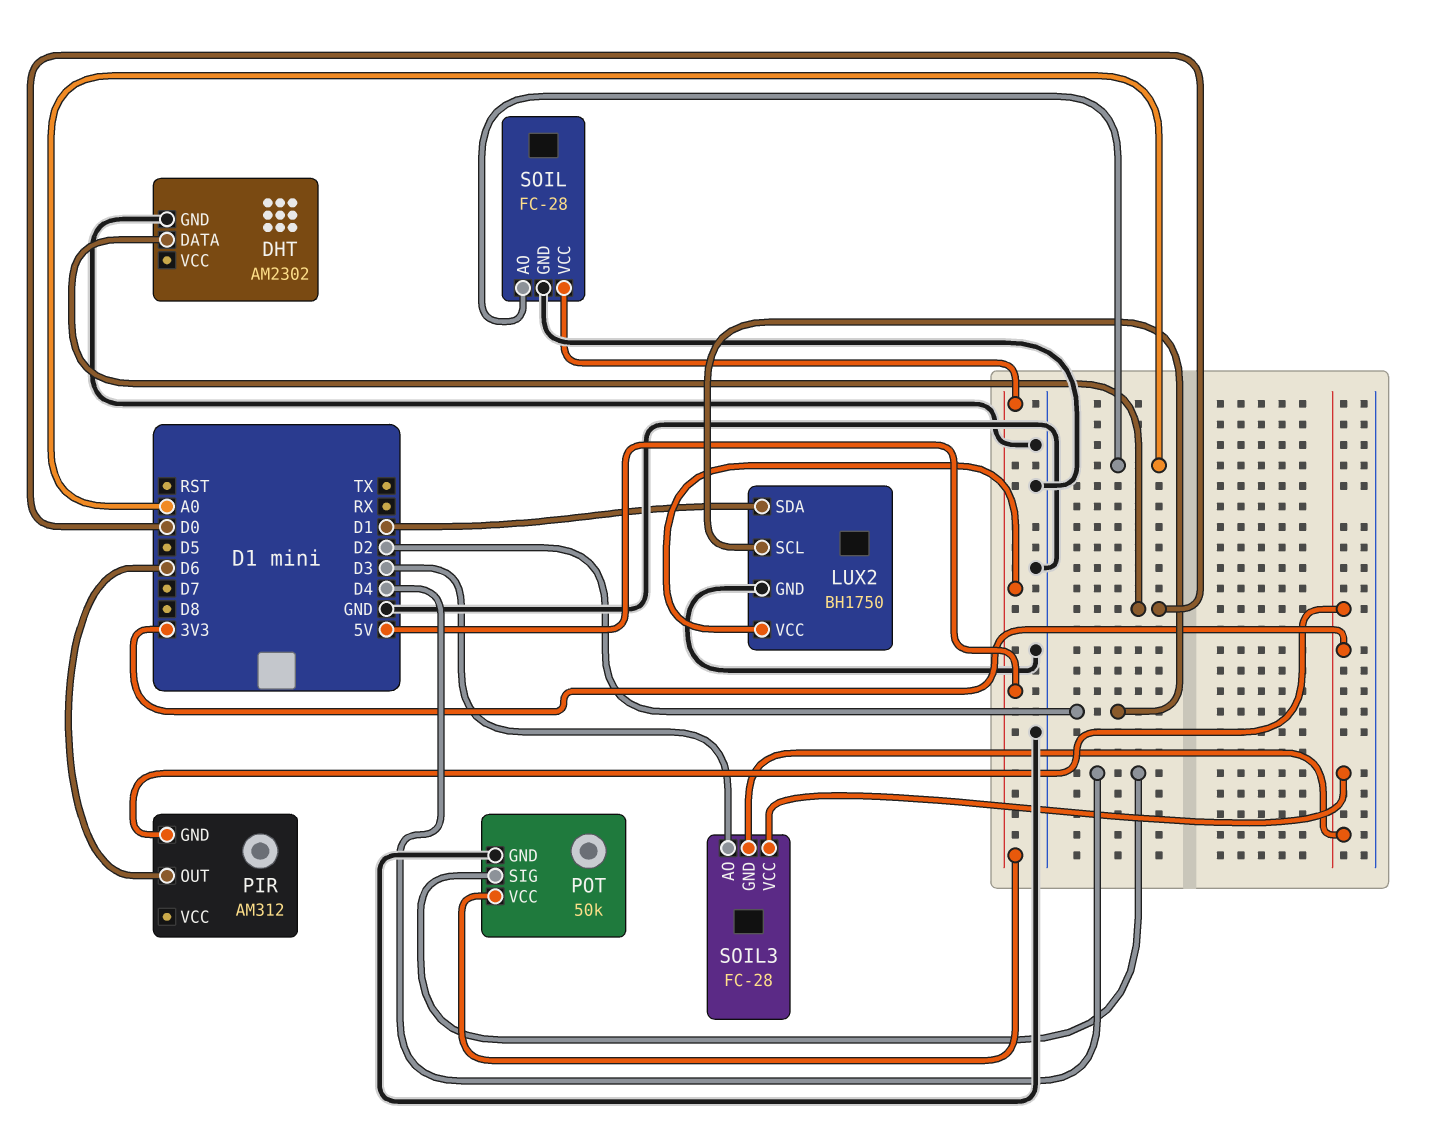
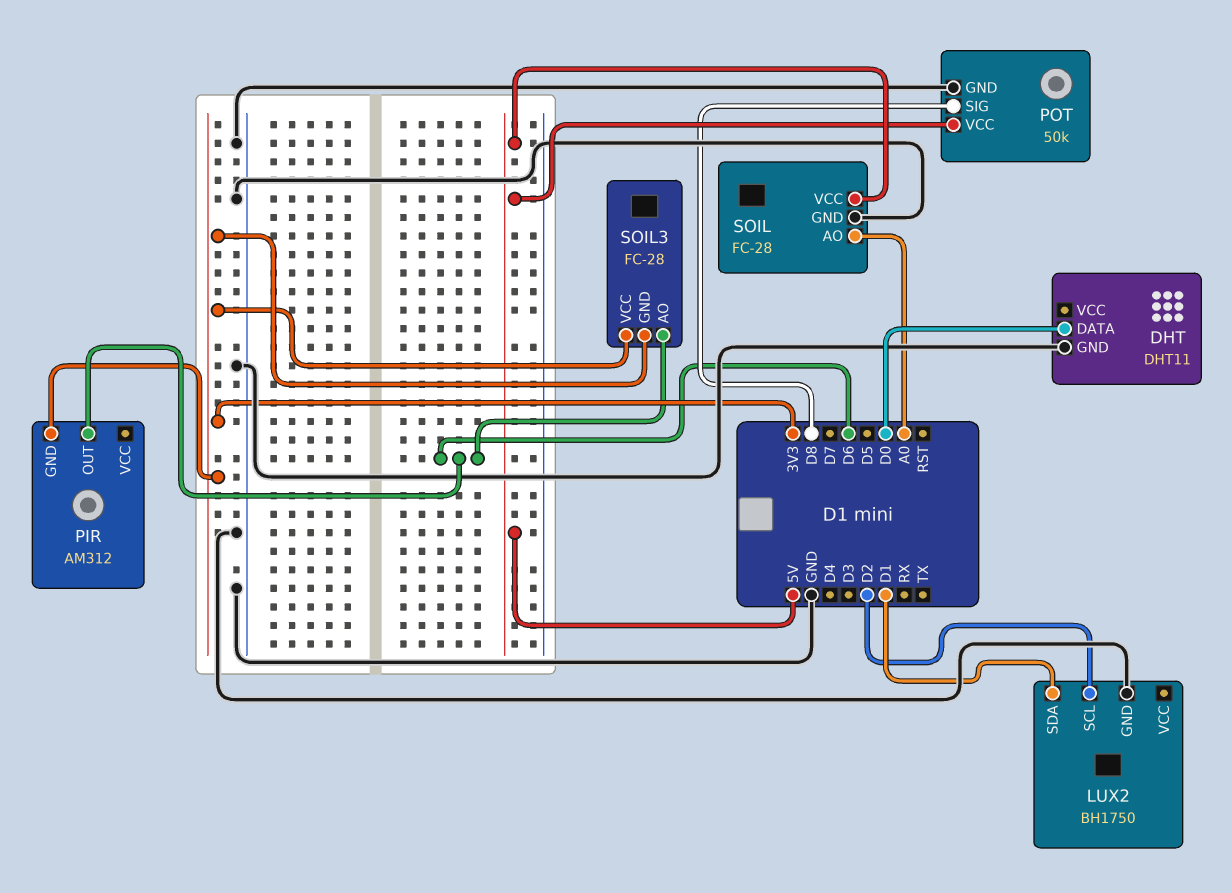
DHT: AM2302 -> DHT11
LUX2 pin VCC: 5V -> none
POT pin SIG: D4 -> D8
SOIL3 pin AO: D3 -> D6

